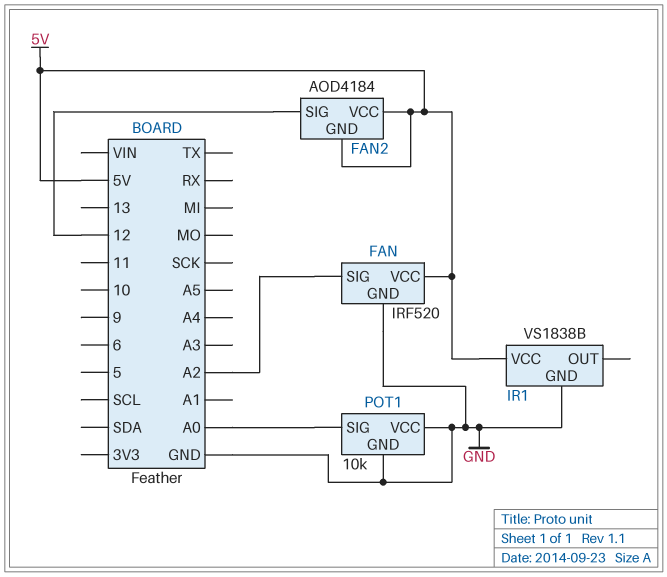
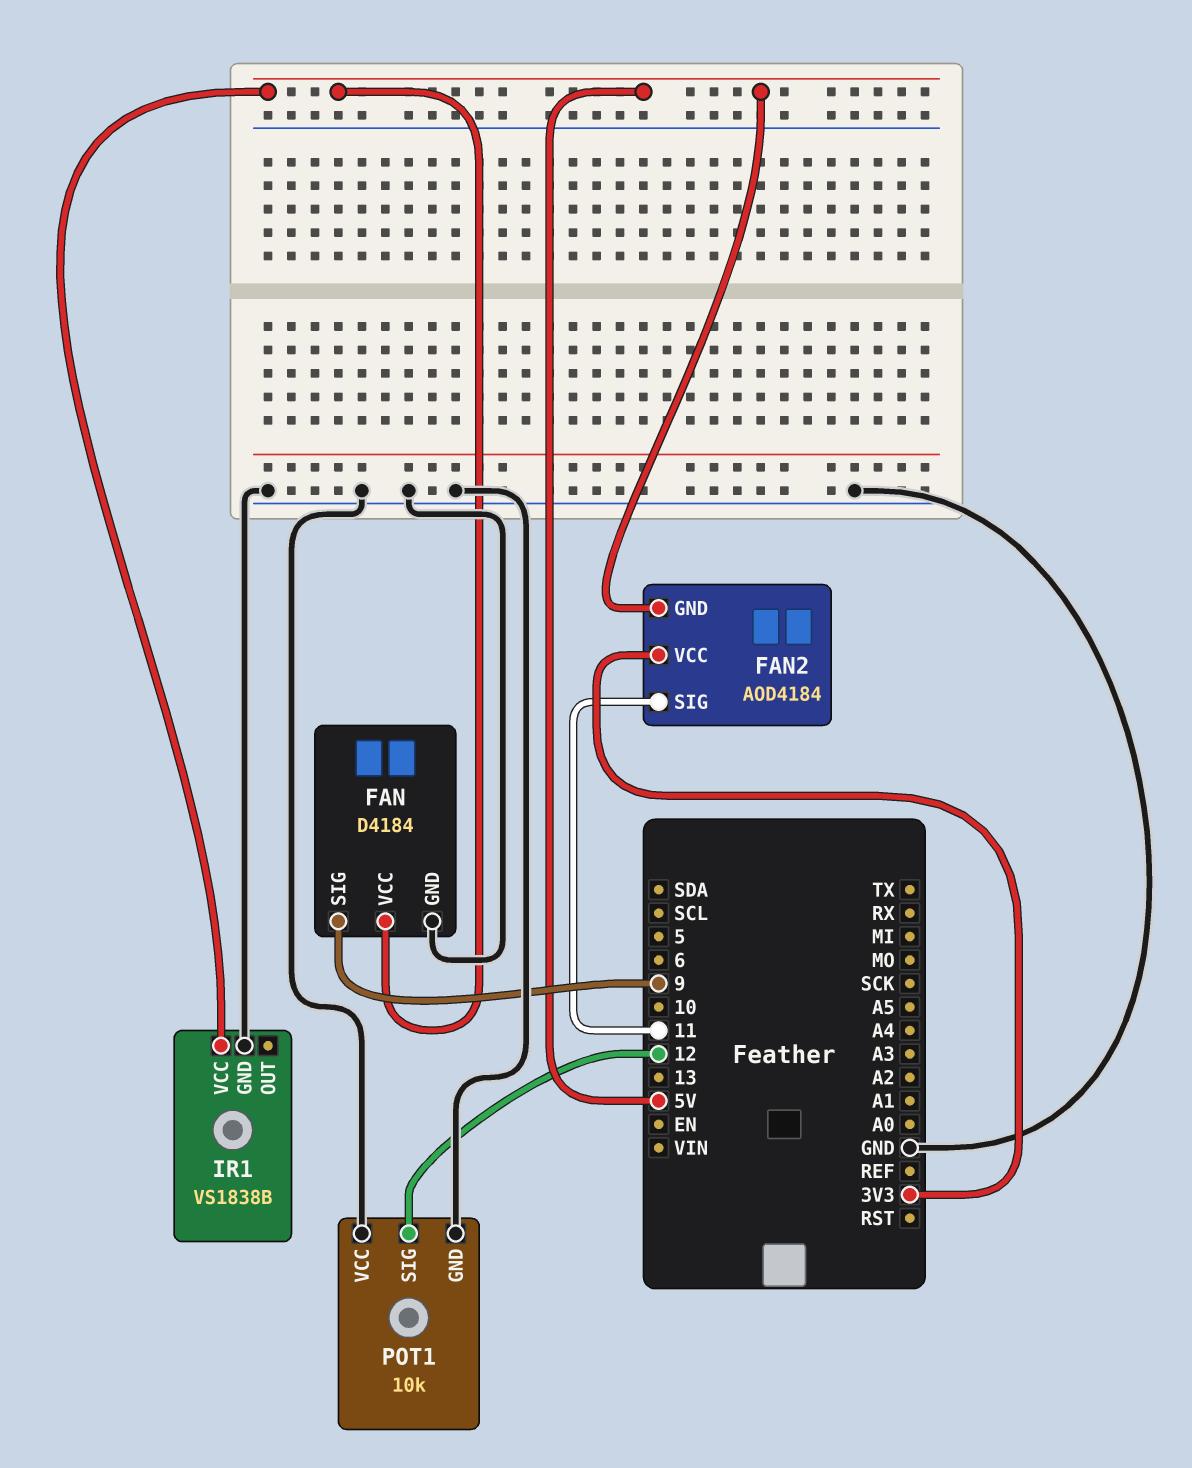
FAN: IRF520 -> D4184
FAN pin SIG: A2 -> 9
FAN2 pin SIG: 12 -> 11
FAN2 pin VCC: 5V -> 3V3
POT1 pin SIG: A0 -> 12

